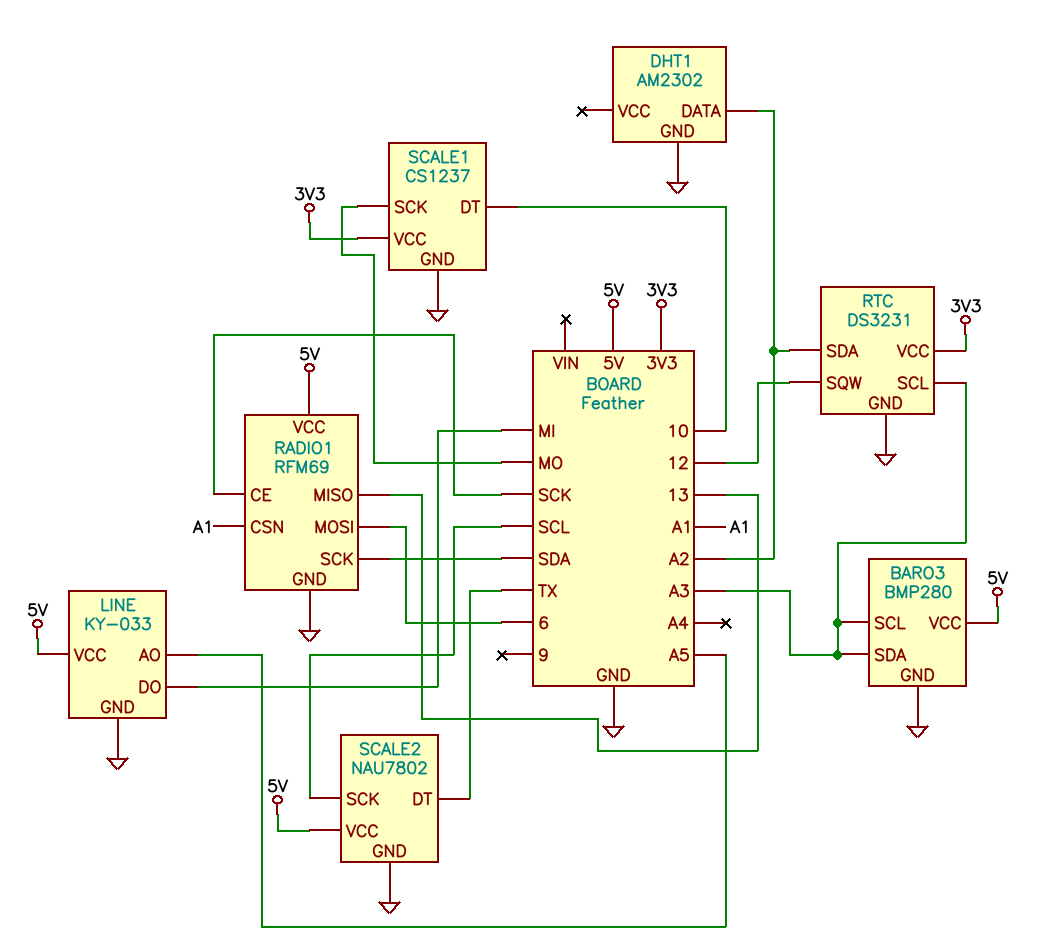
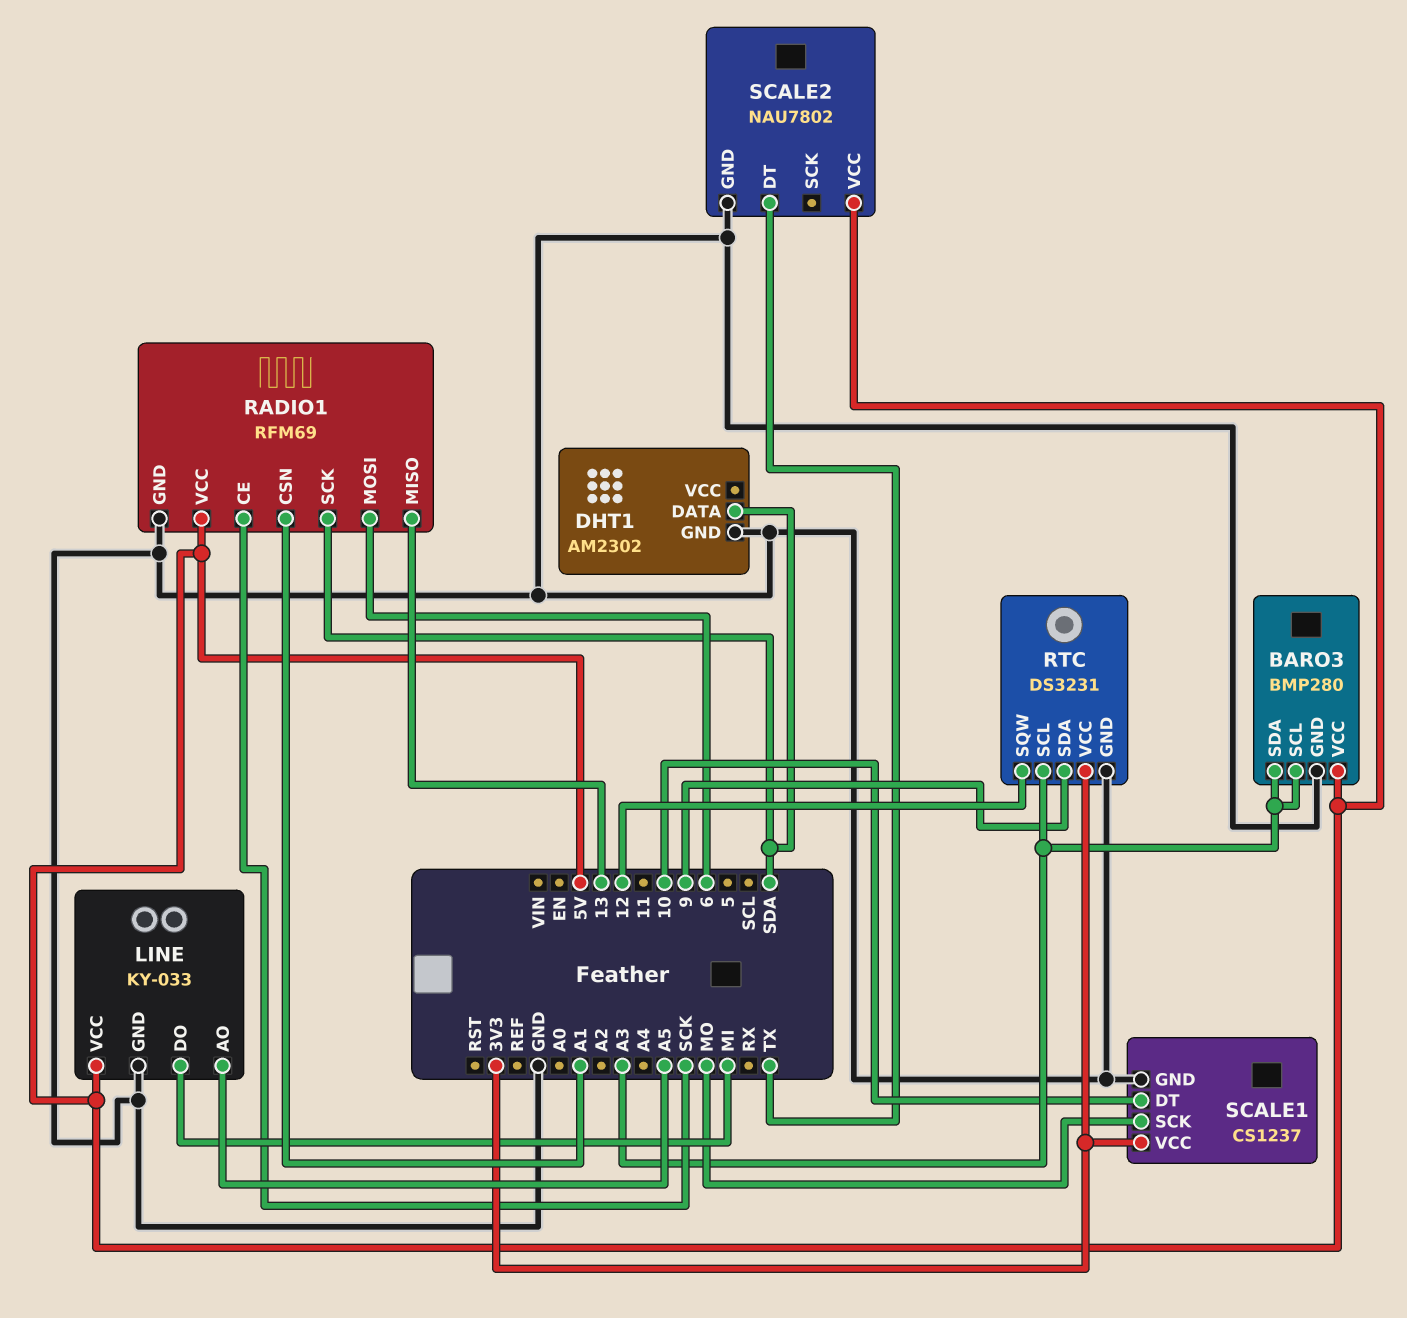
DHT1 pin DATA: A2 -> SDA
RTC pin SDA: A2 -> 9
SCALE2 pin SCK: SCL -> none

